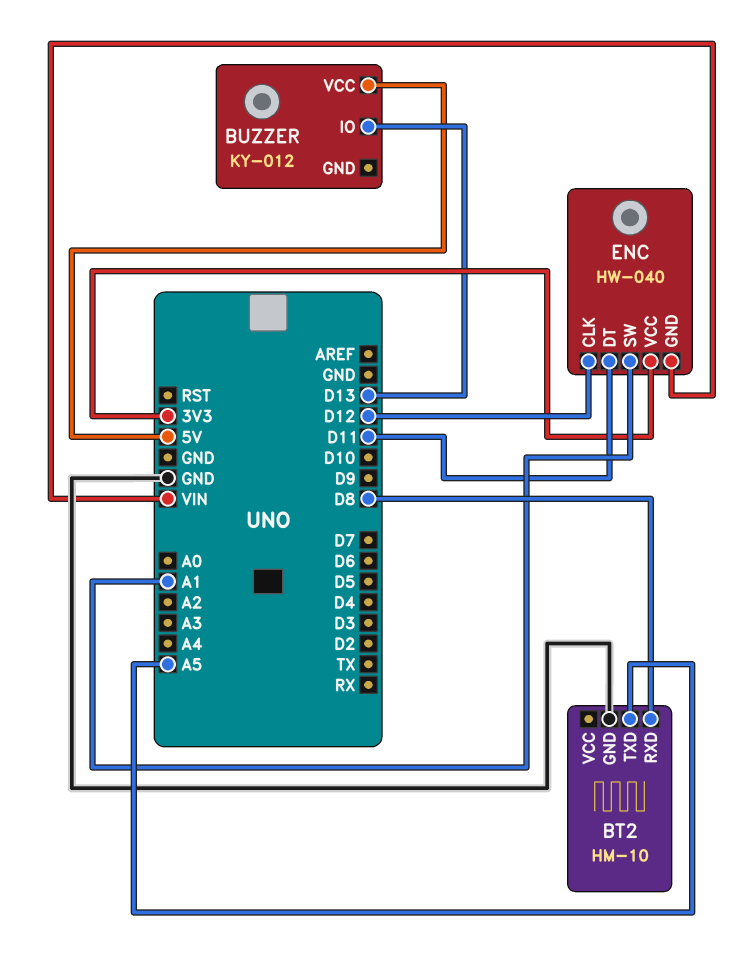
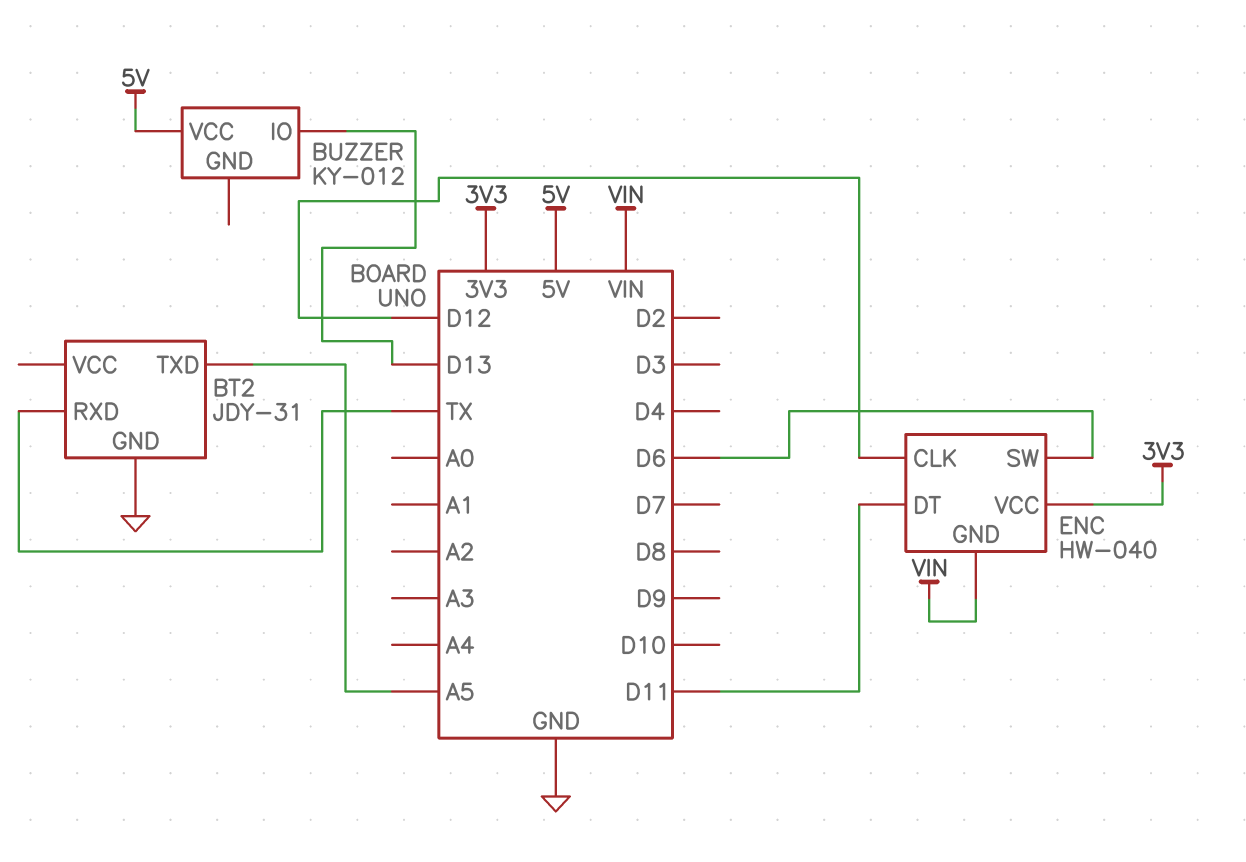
BT2: HM-10 -> JDY-31
BT2 pin RXD: D8 -> TX
ENC pin SW: A1 -> D6

